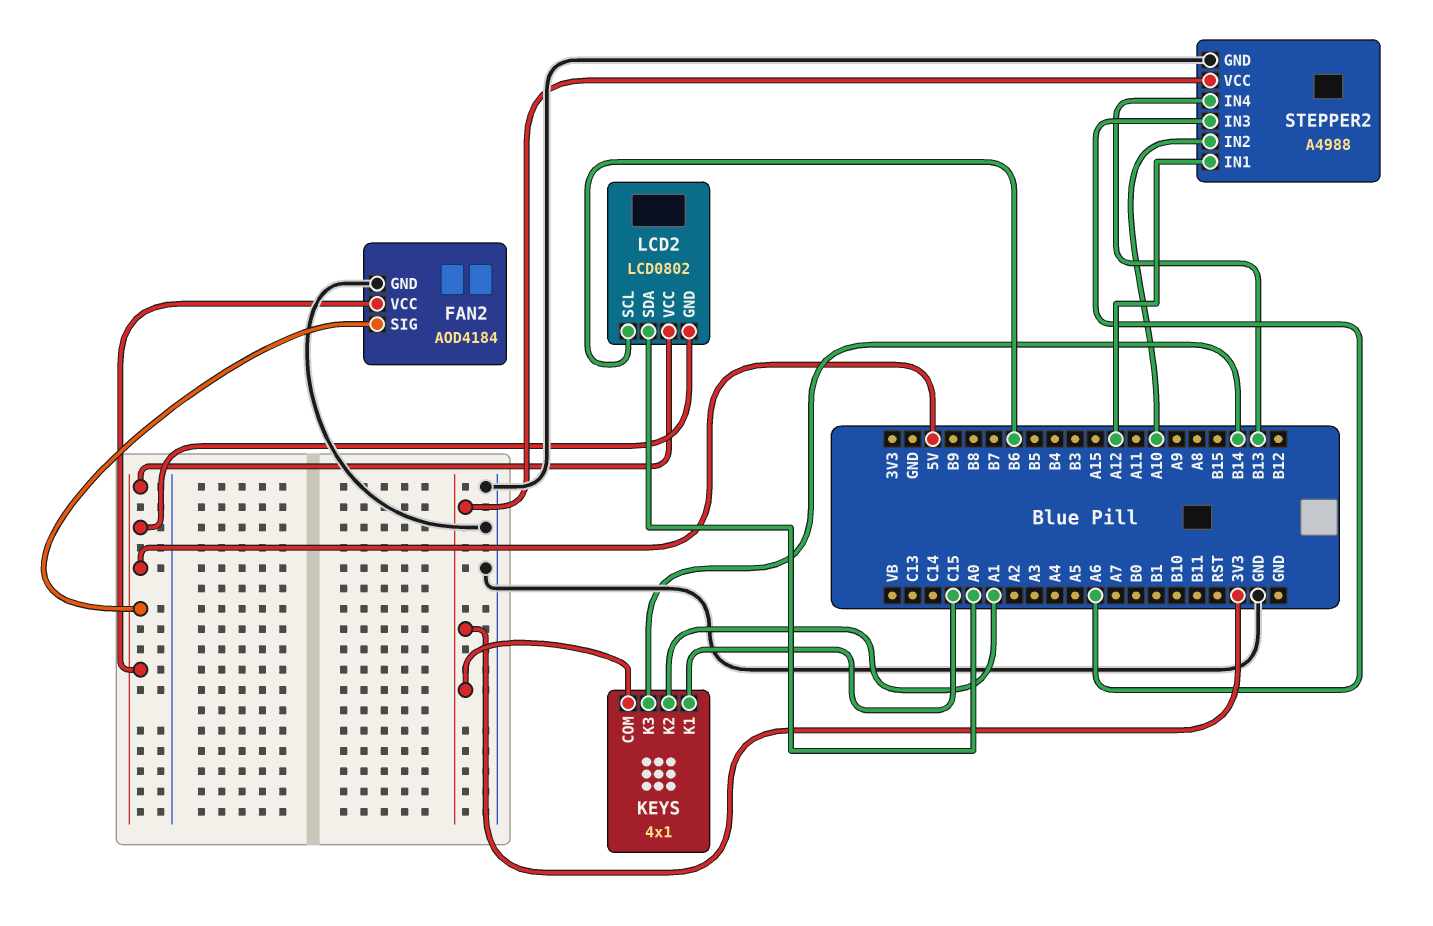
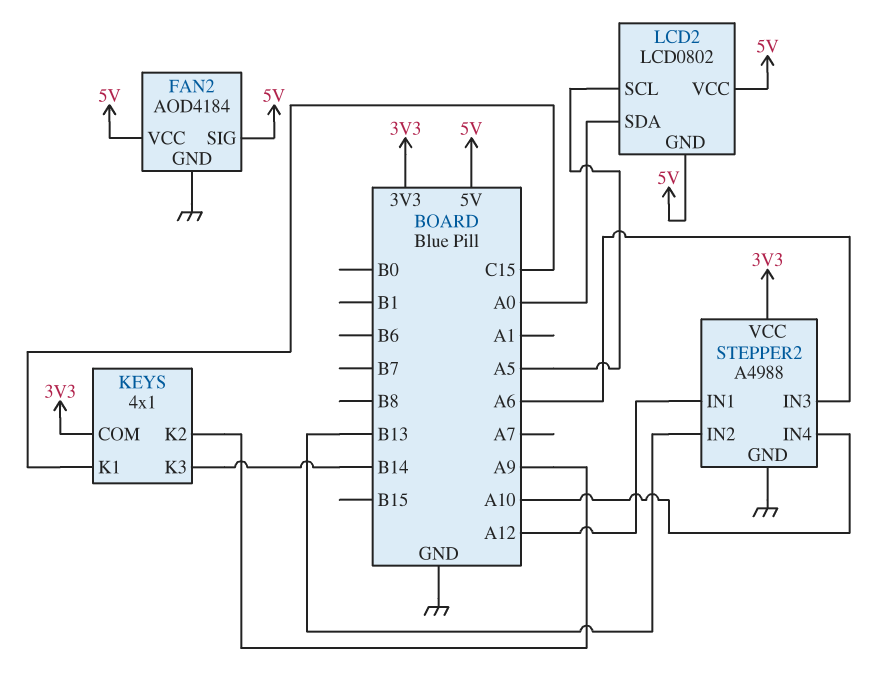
KEYS pin K2: A1 -> A9
LCD2 pin SCL: B6 -> A5
STEPPER2 pin IN2: A10 -> B13
STEPPER2 pin IN4: B13 -> A10

